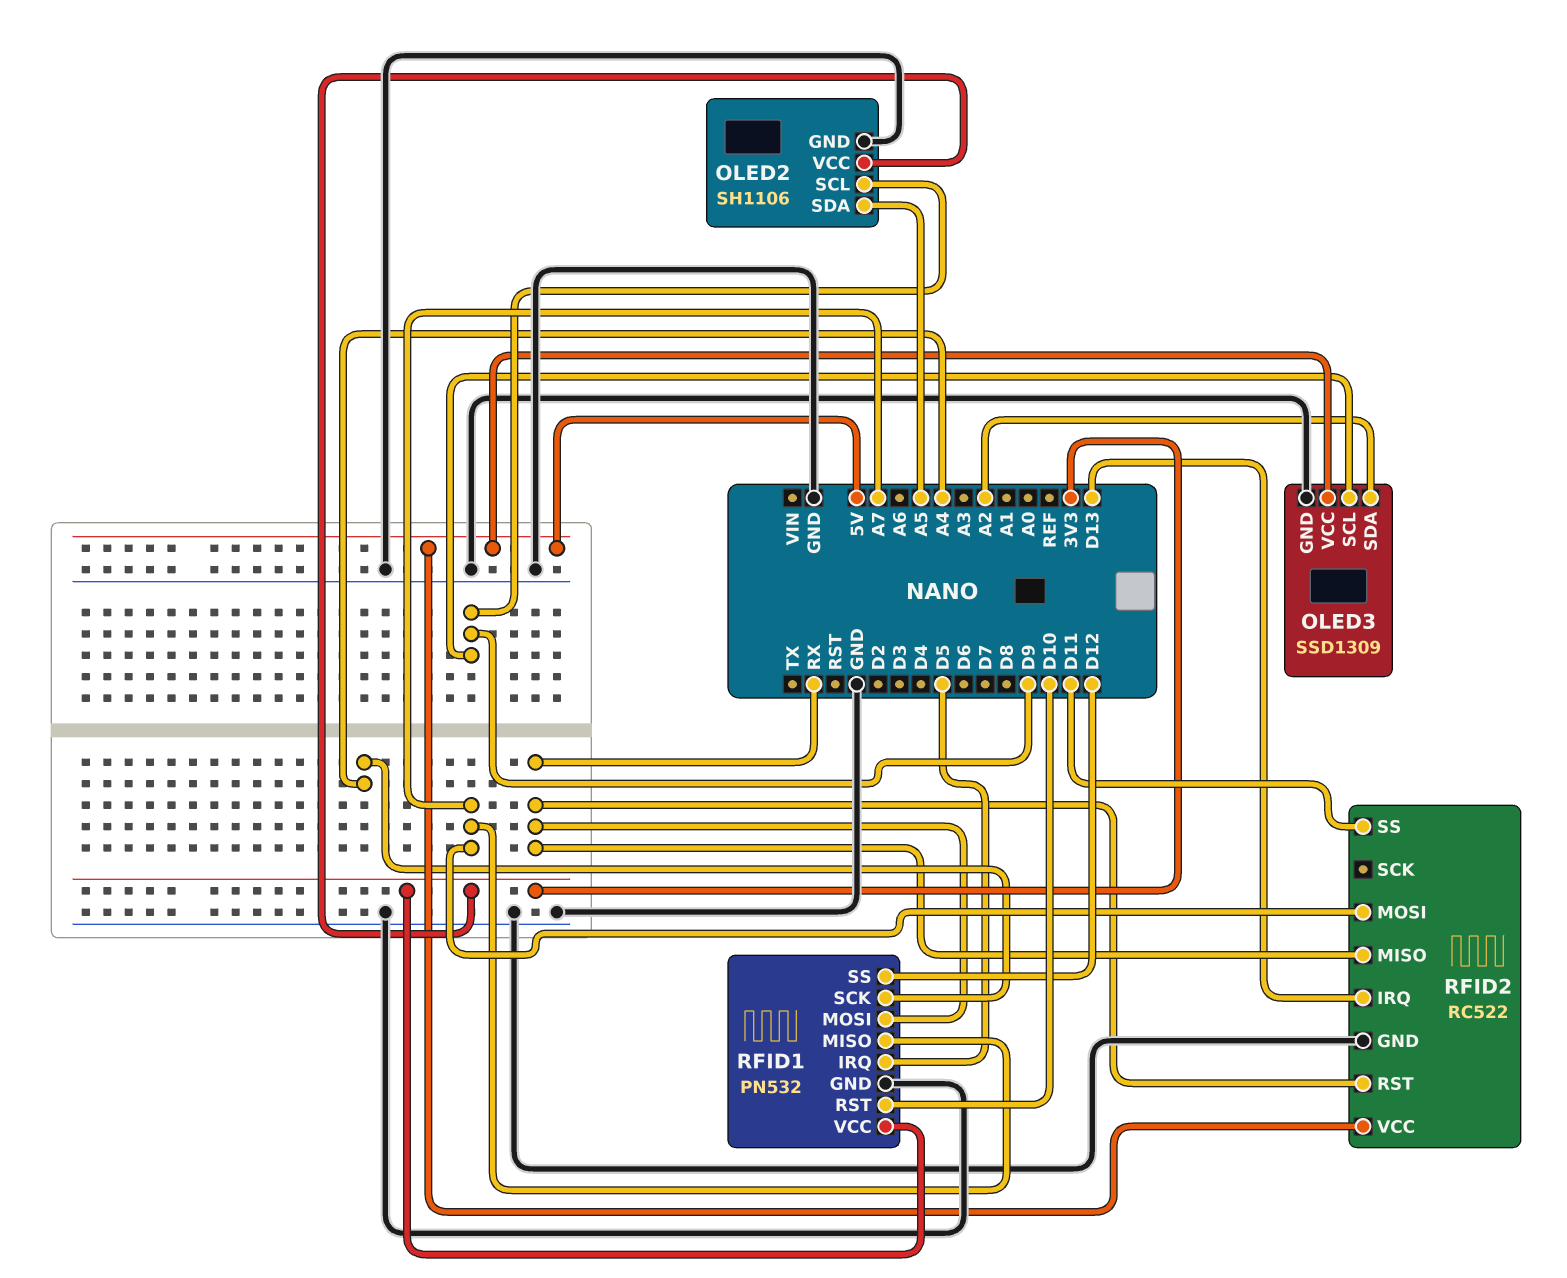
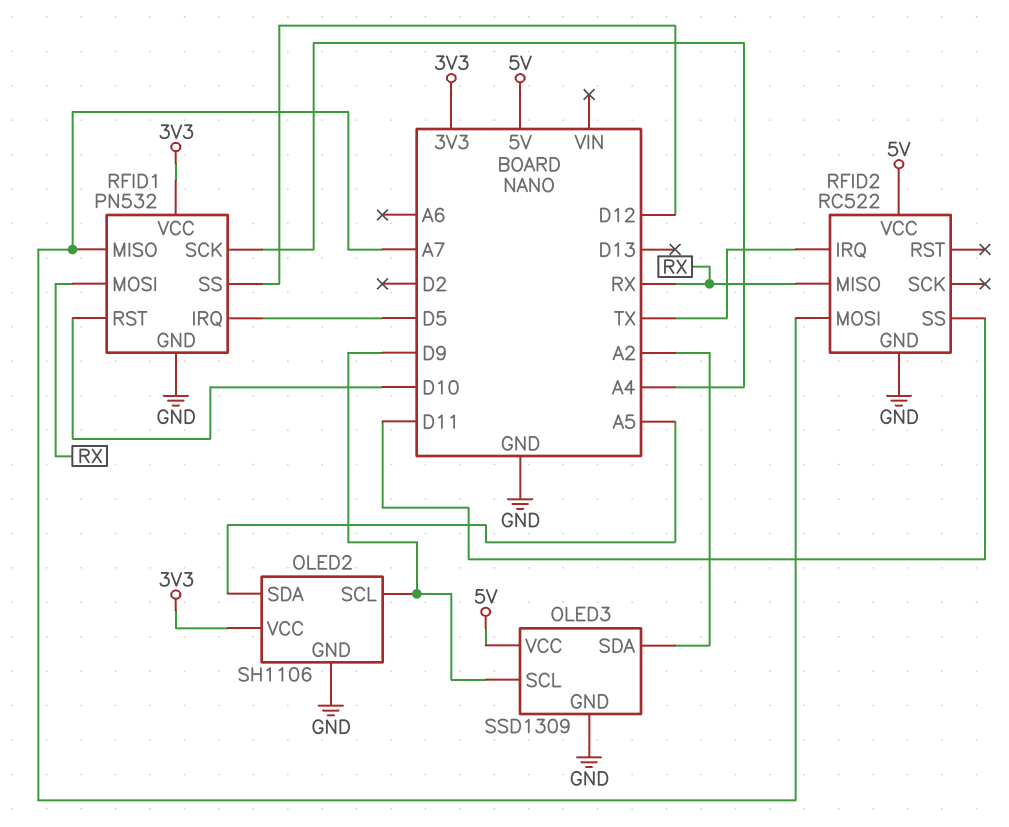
RFID2 pin IRQ: D13 -> TX
RFID2 pin RST: RX -> none

